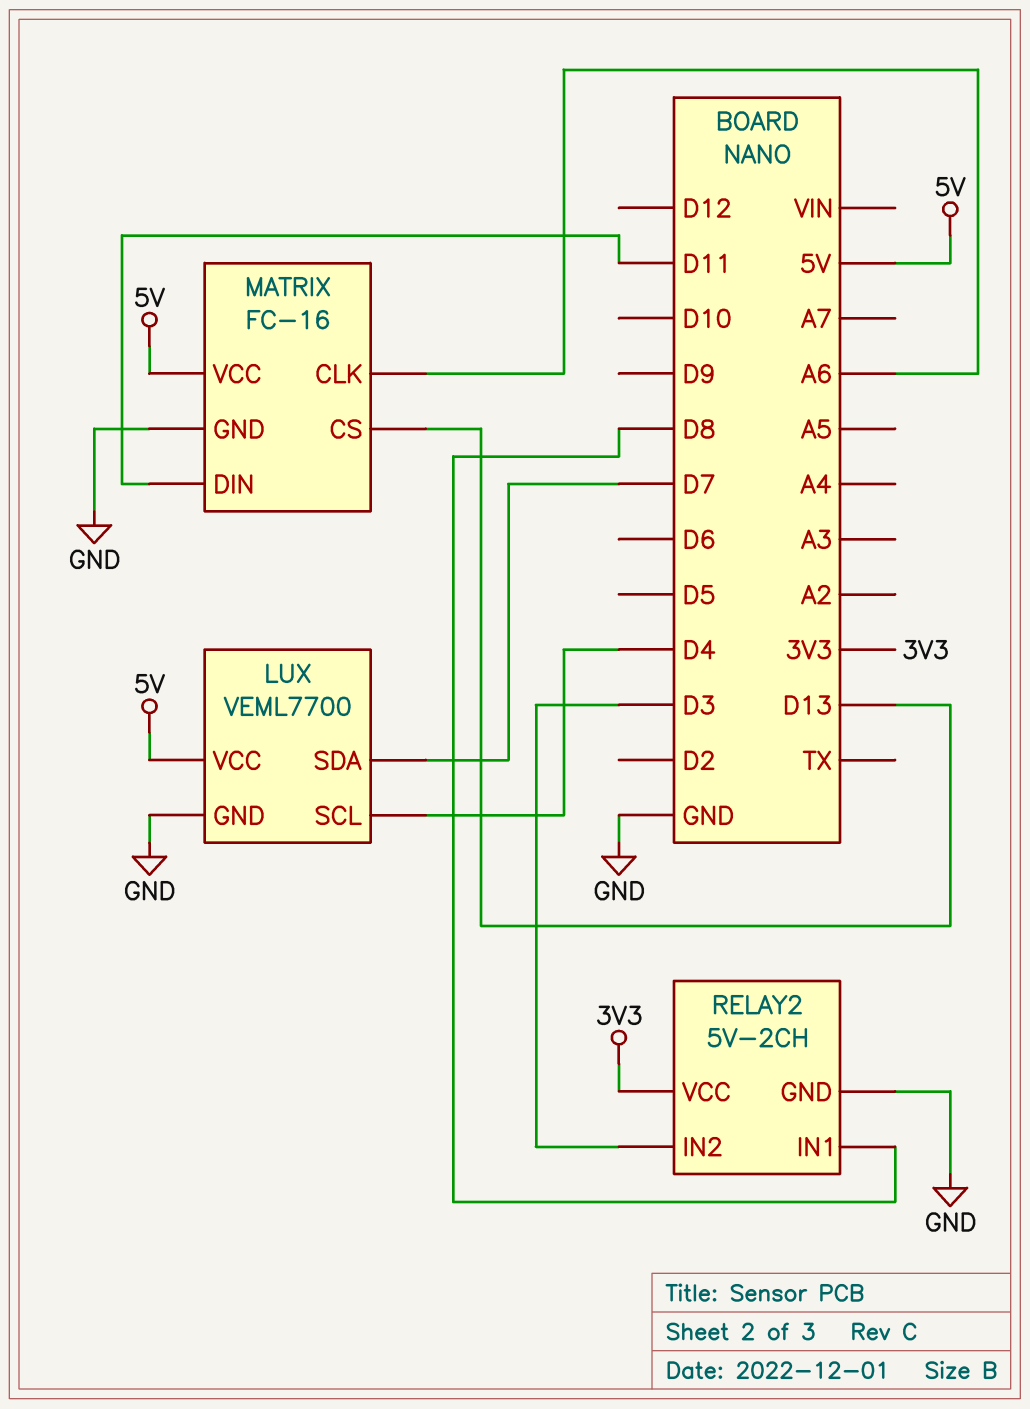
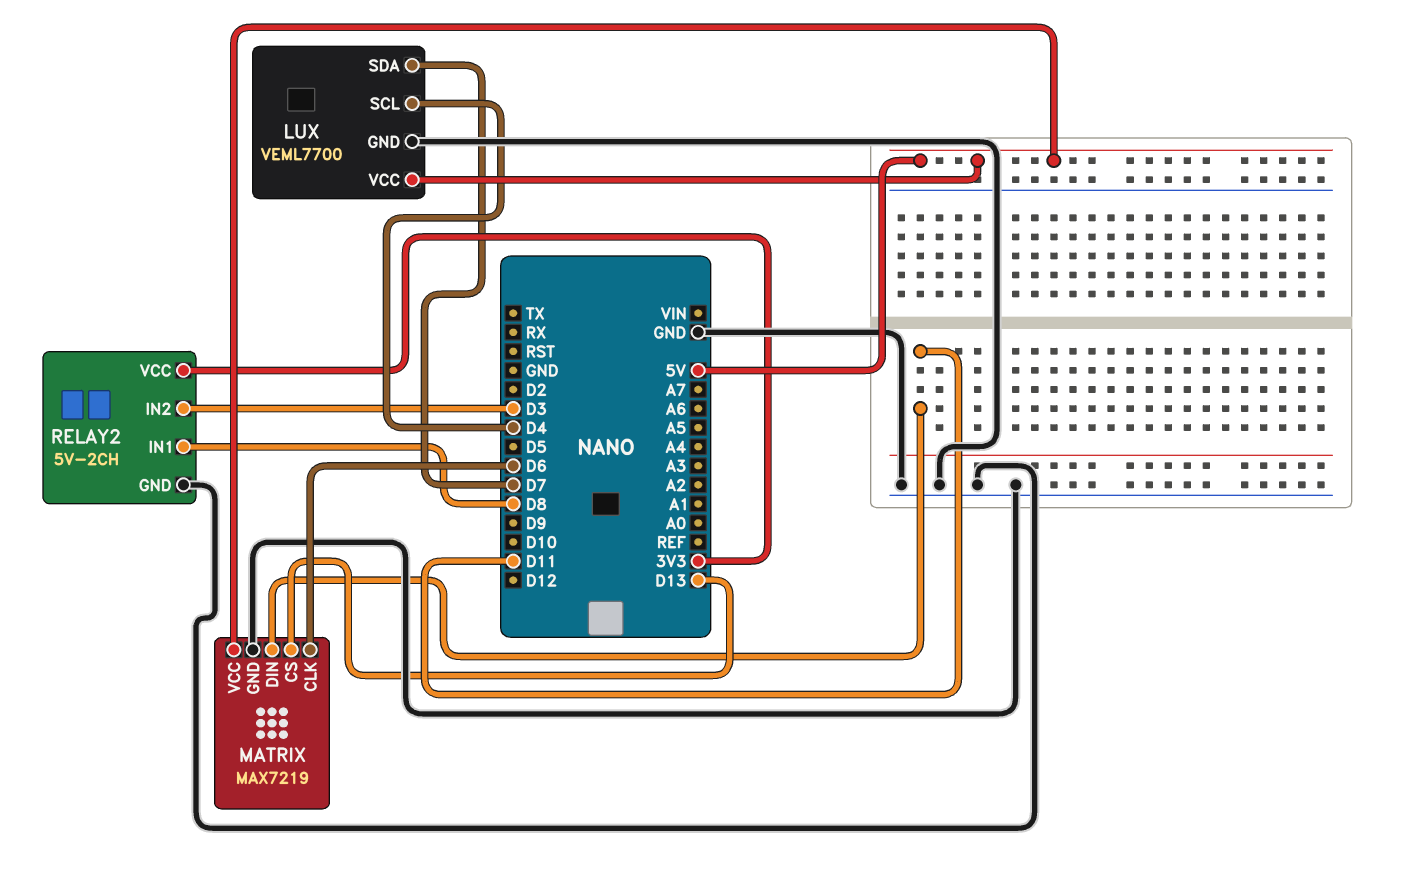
MATRIX: FC-16 -> MAX7219
MATRIX pin CLK: A6 -> D6

